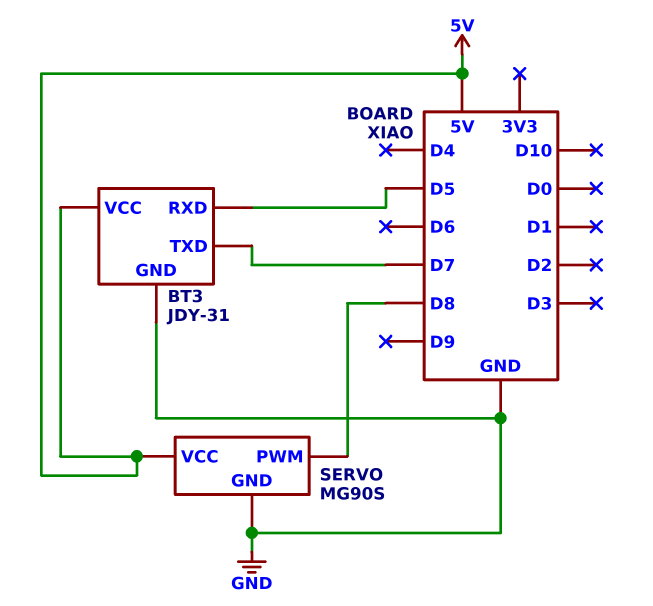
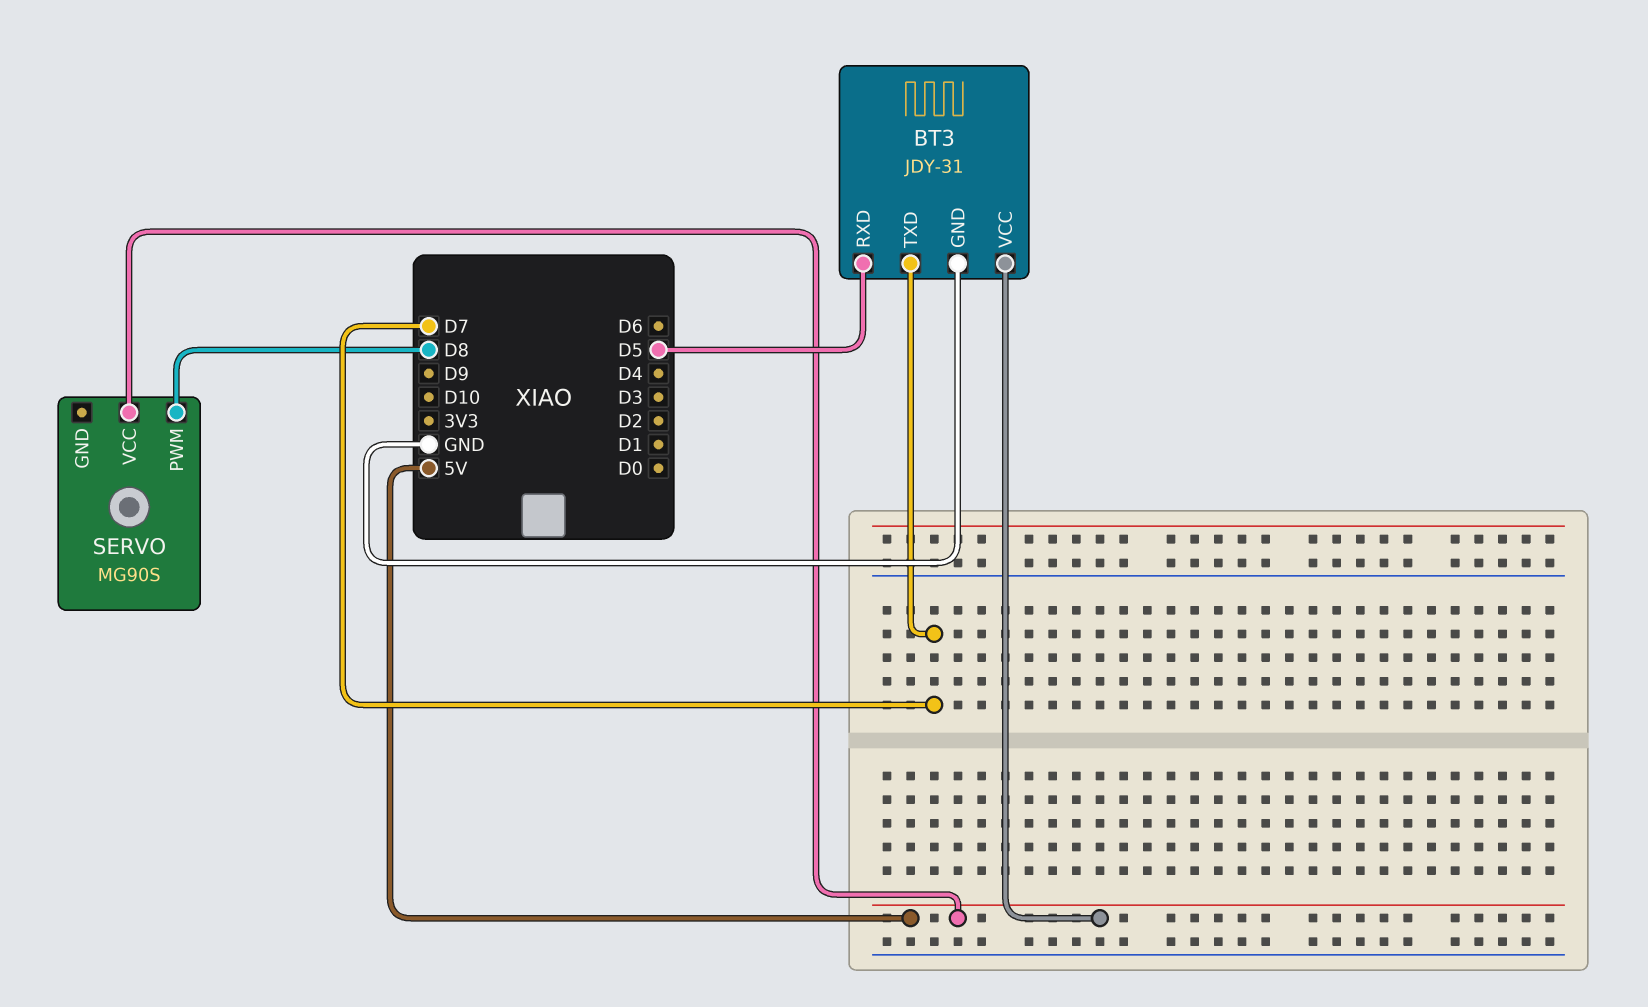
SERVO pin GND: GND -> none

